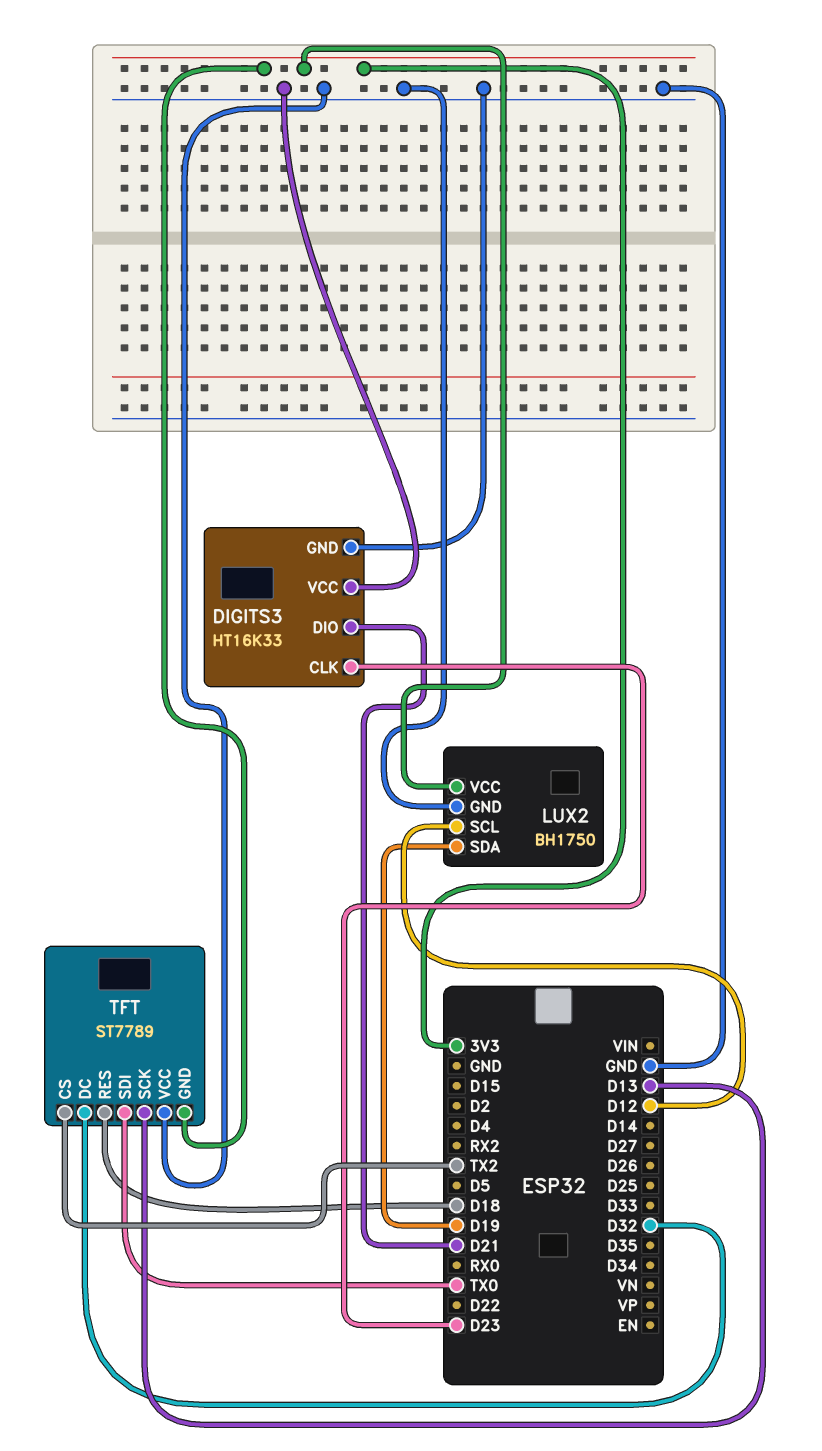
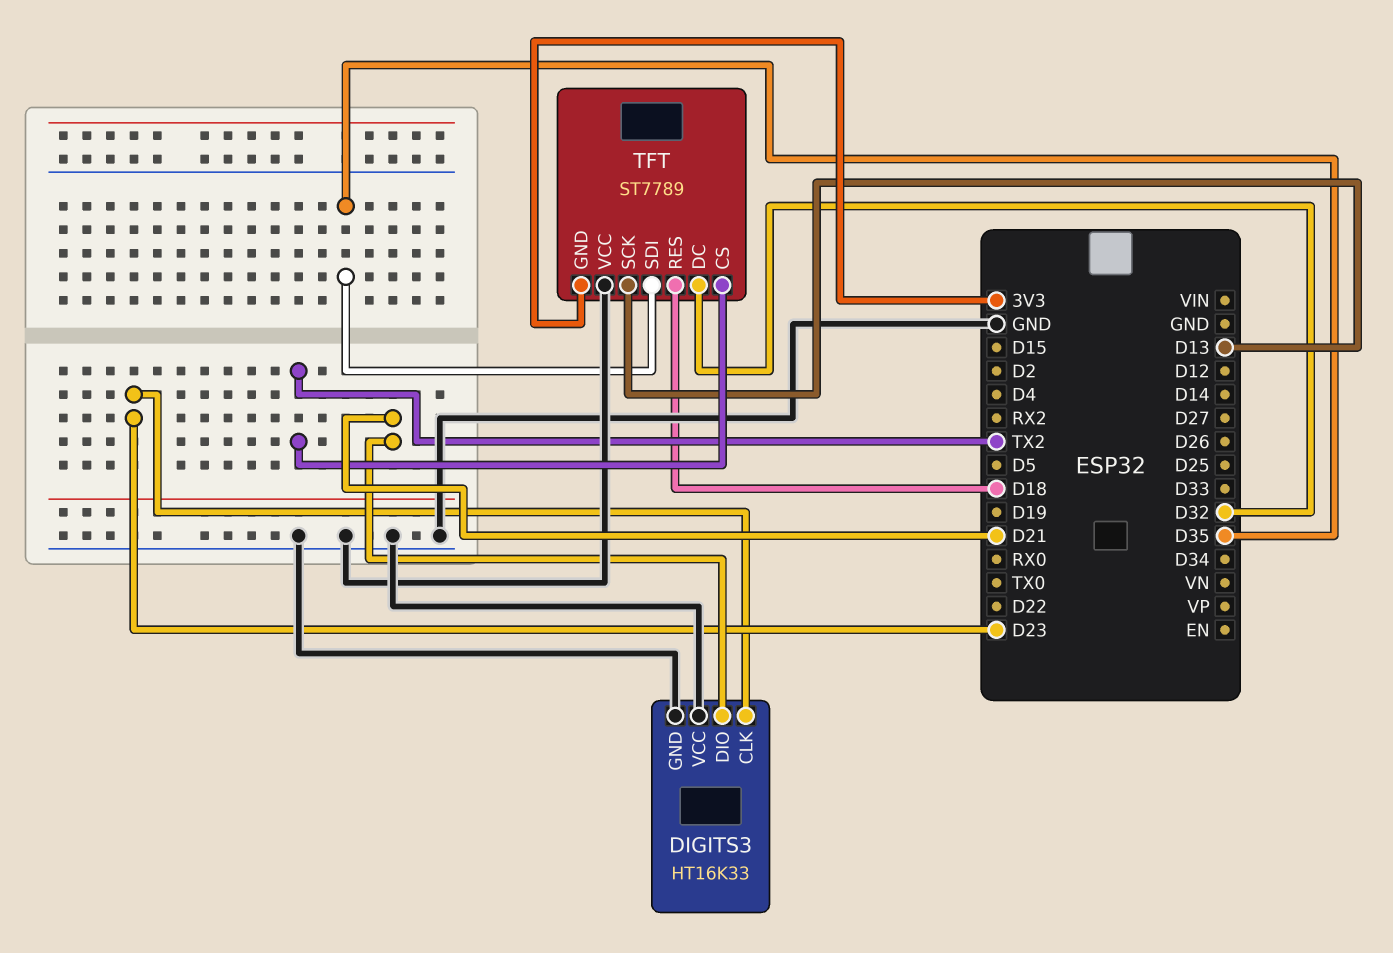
LUX2: BH1750 -> none
LUX2 pin GND: GND -> none
LUX2 pin SCL: D12 -> none
LUX2 pin SDA: D19 -> none
LUX2 pin VCC: 3V3 -> none
TFT pin SDI: TX0 -> D35

